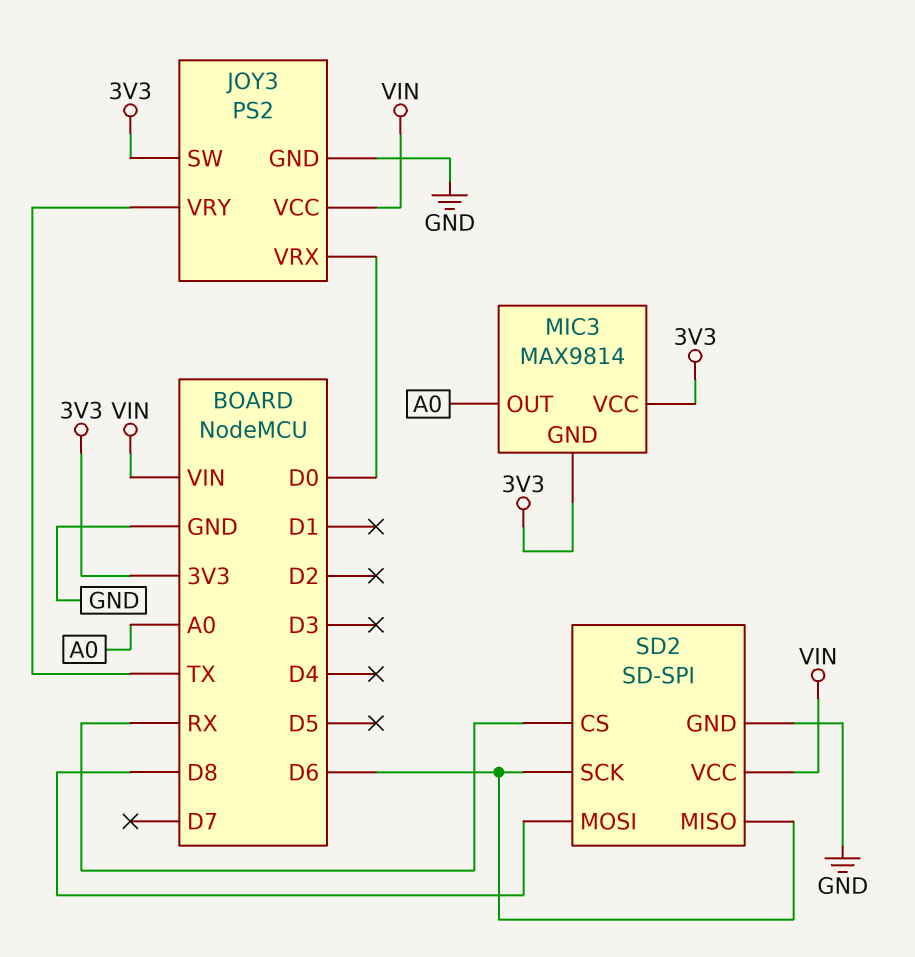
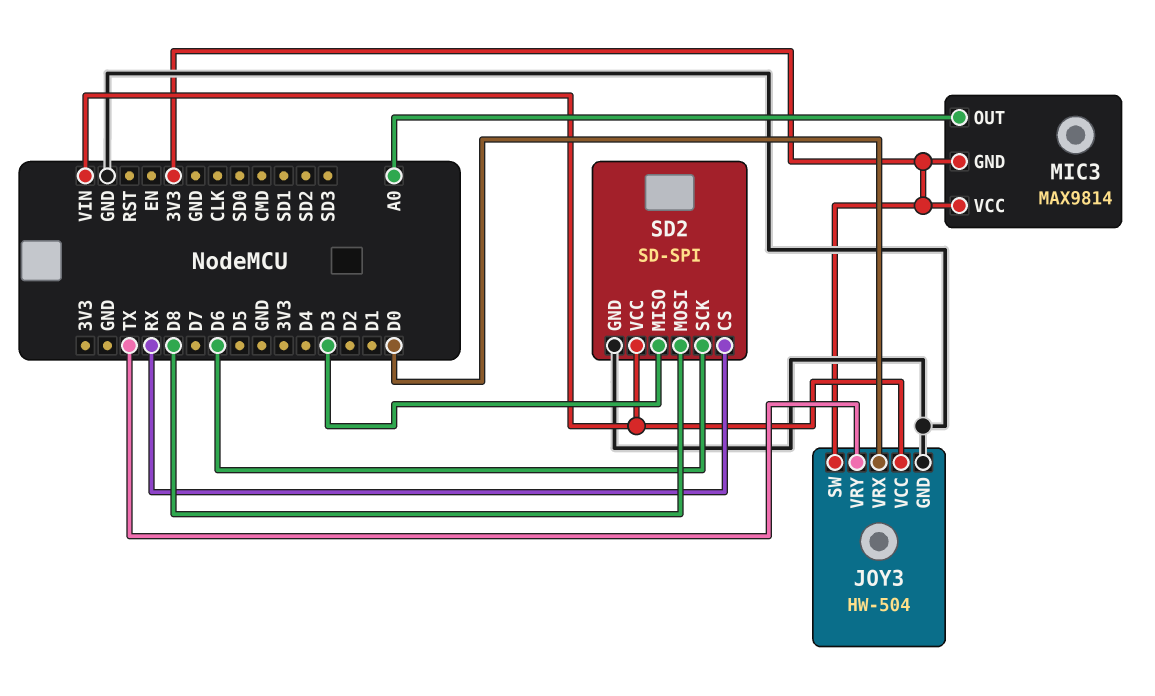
JOY3: PS2 -> HW-504
SD2 pin MISO: D6 -> D3

